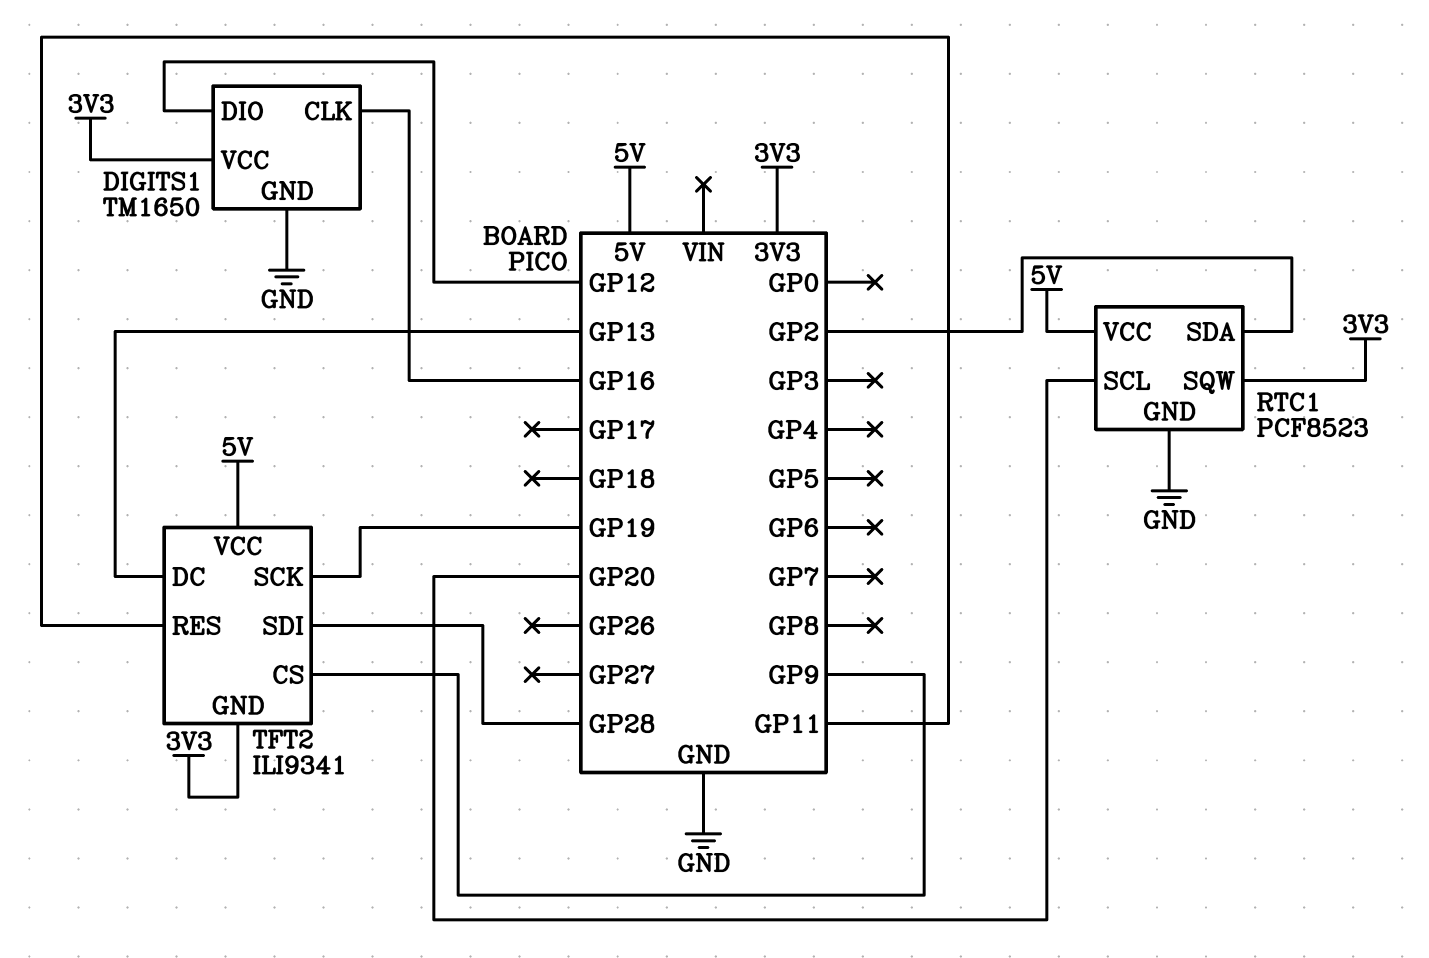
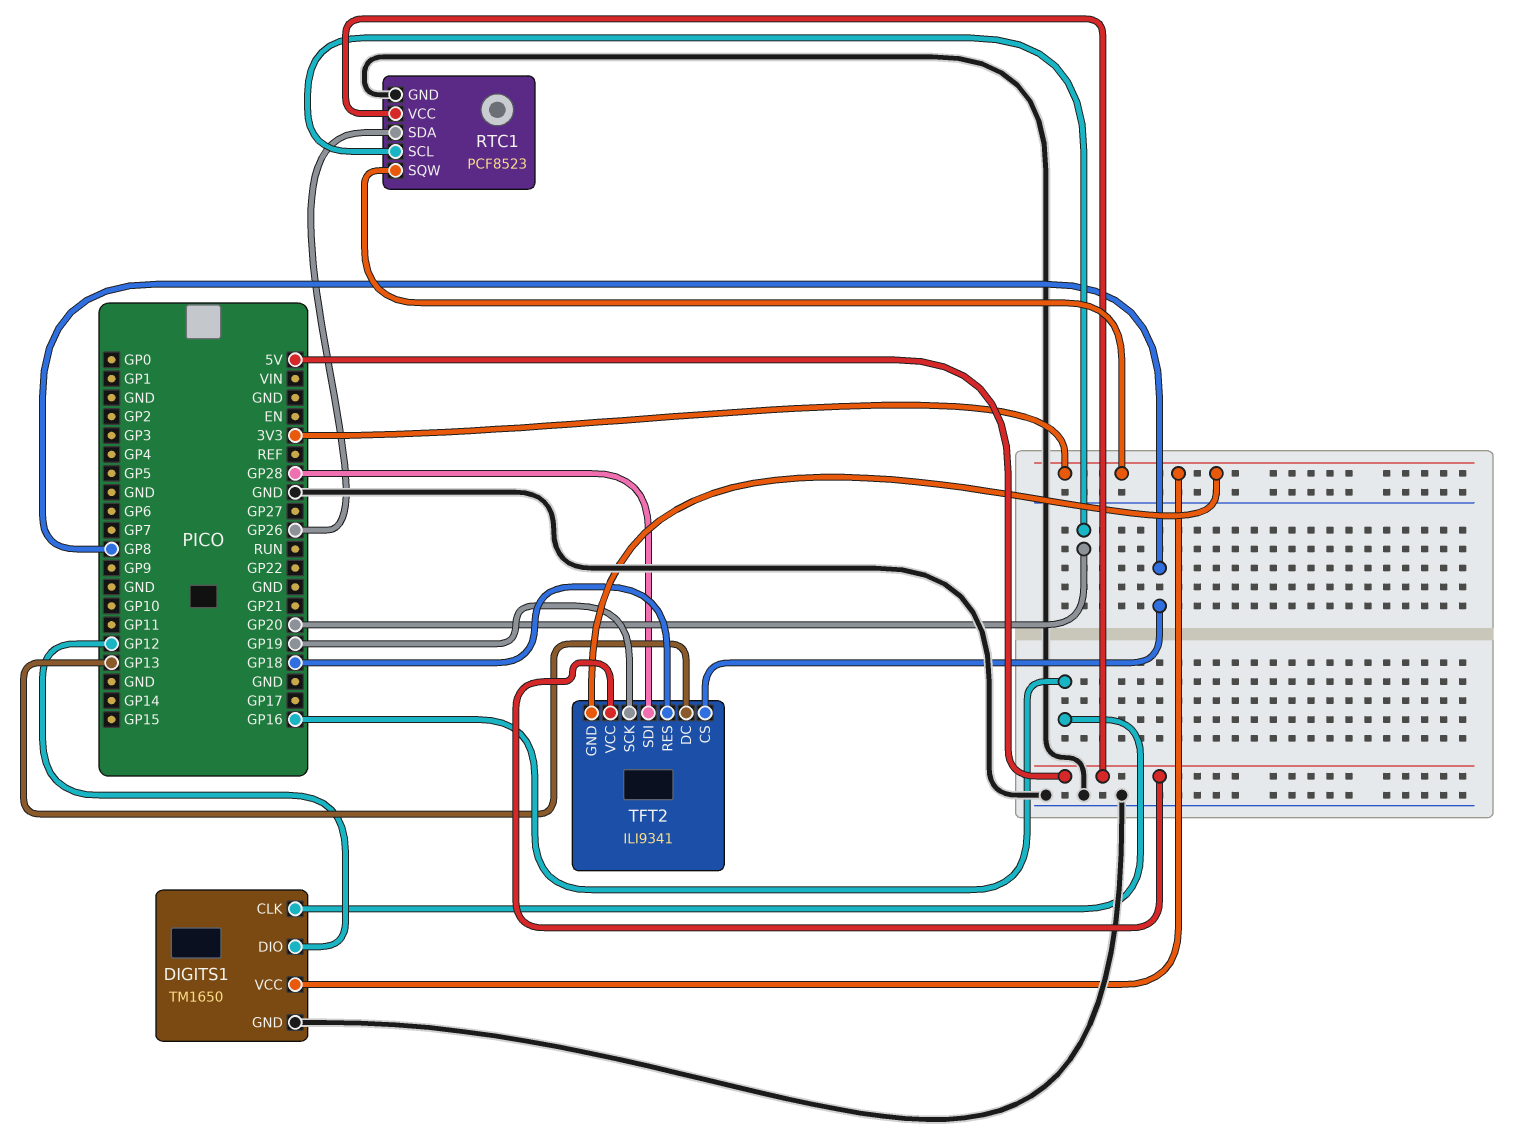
RTC1 pin SDA: GP2 -> GP26
TFT2 pin CS: GP9 -> GP8
TFT2 pin RES: GP11 -> GP18

